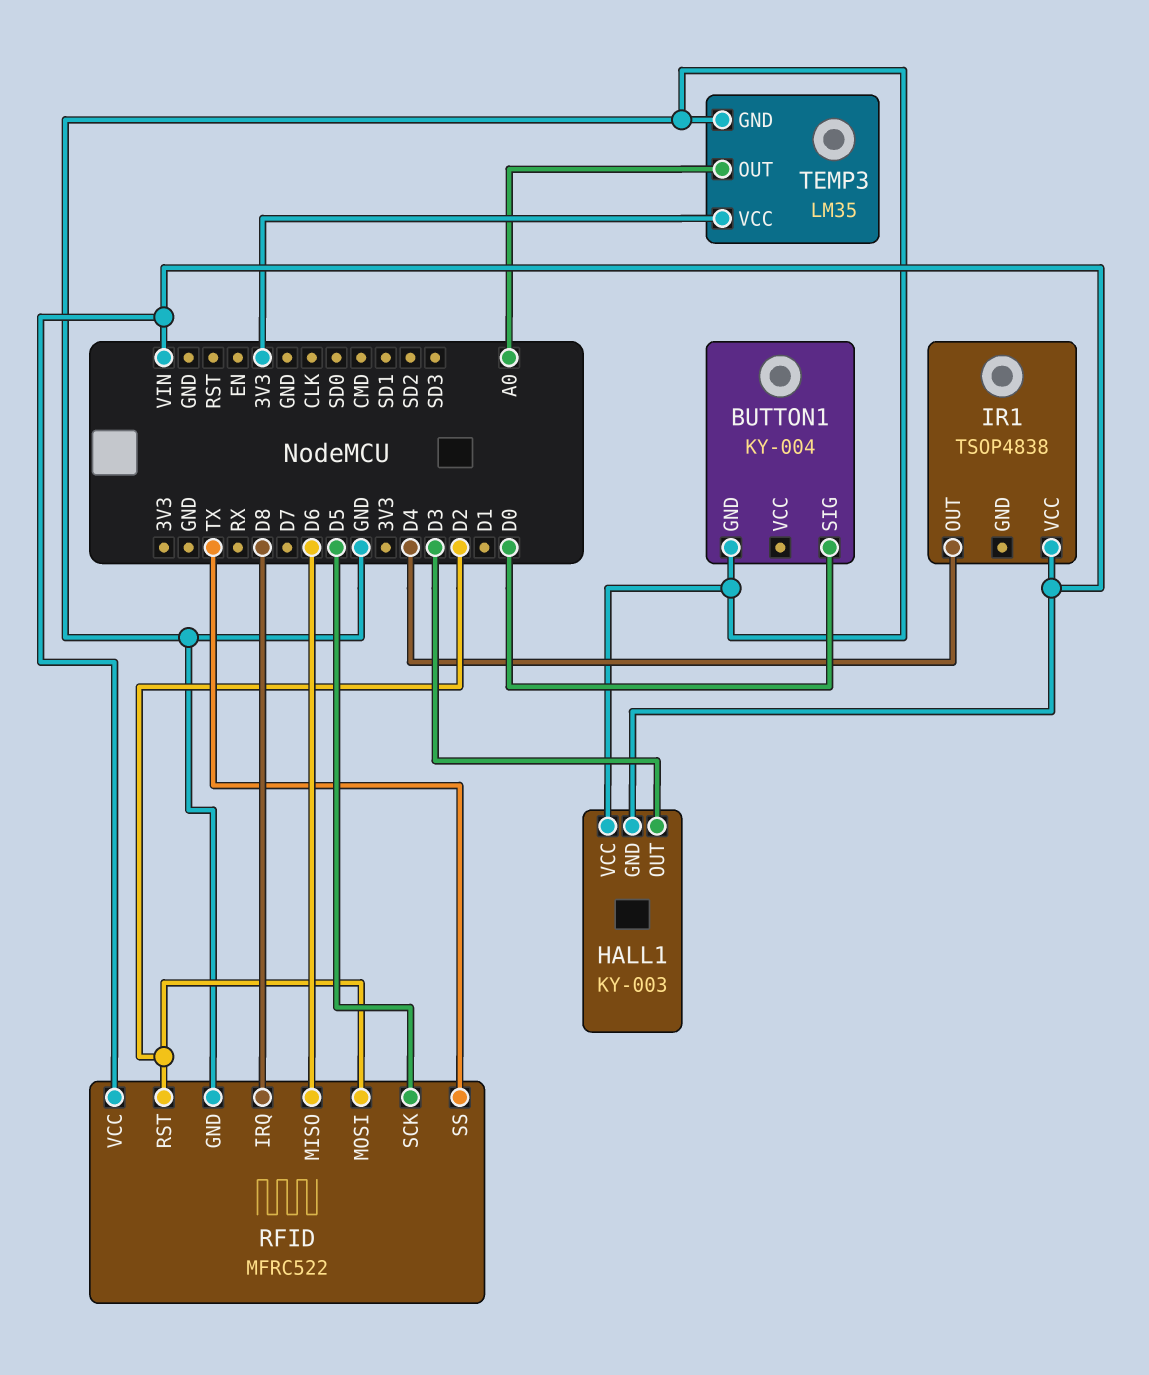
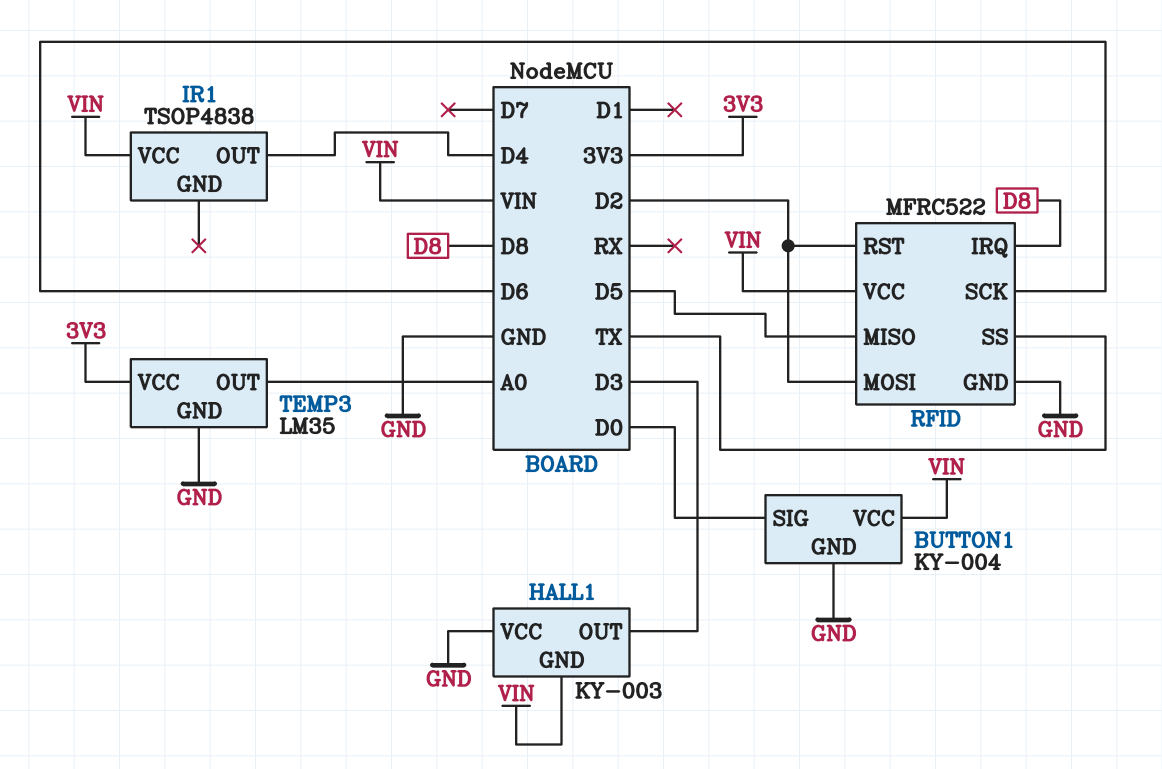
BUTTON1 pin VCC: none -> VIN
RFID pin MISO: D6 -> D5
RFID pin SCK: D5 -> D6

